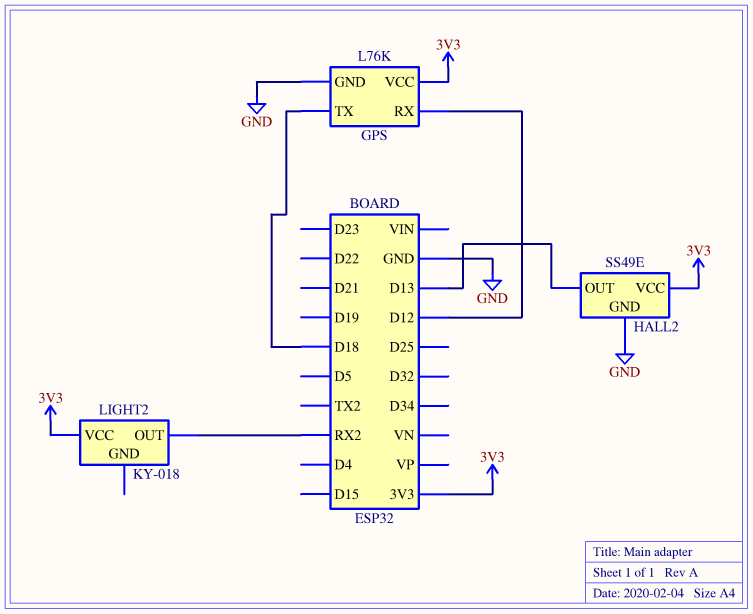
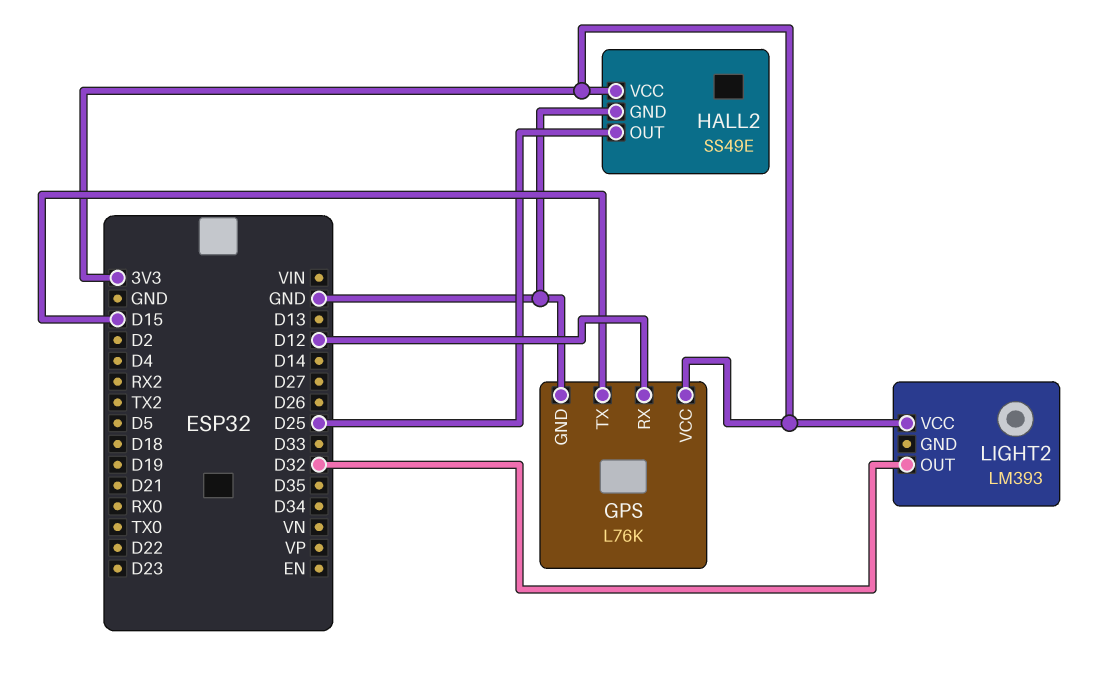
GPS pin TX: D18 -> D15
HALL2 pin OUT: D13 -> D25
LIGHT2: KY-018 -> LM393
LIGHT2 pin OUT: RX2 -> D32

